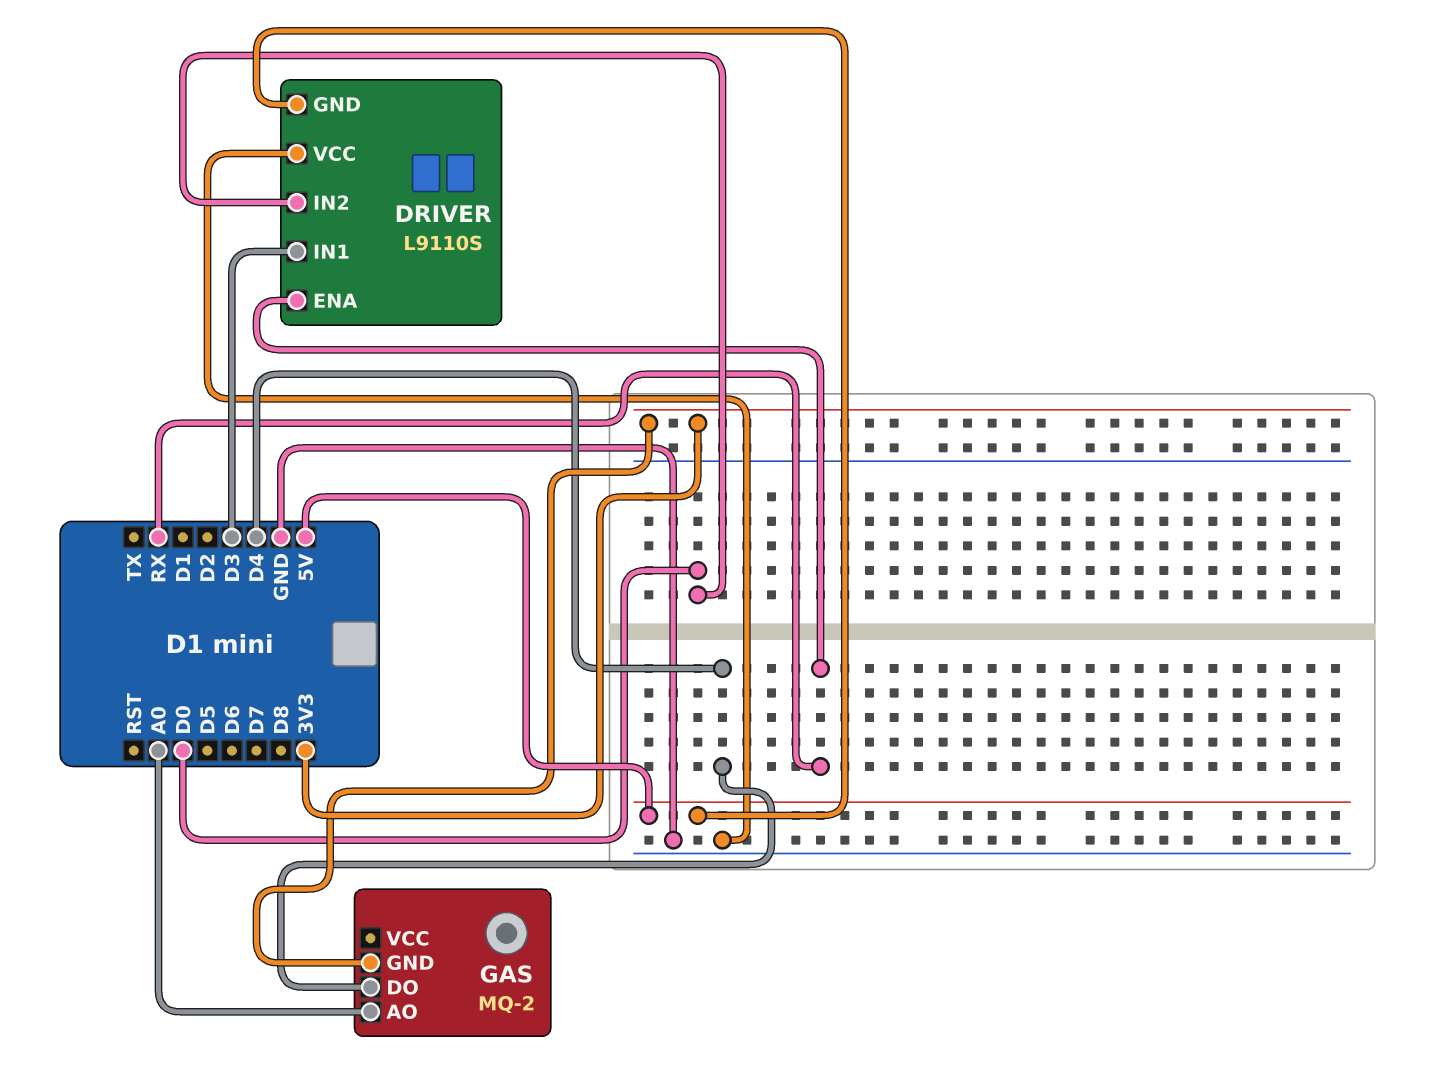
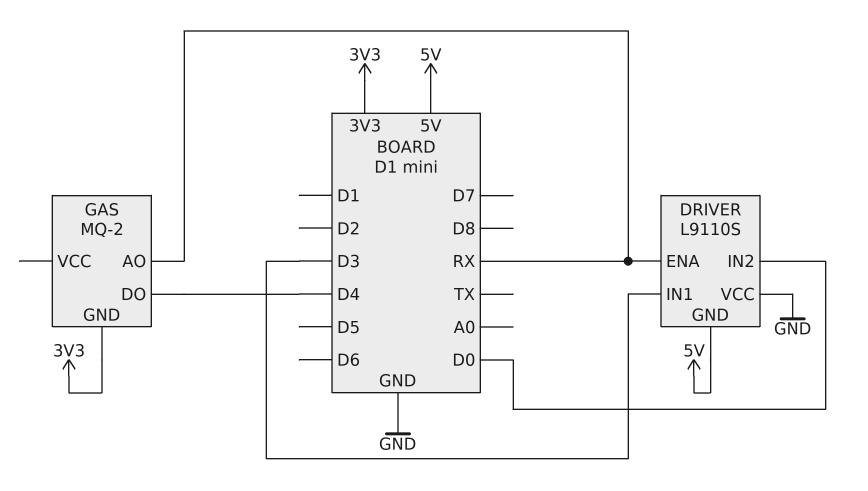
GAS pin AO: A0 -> RX

